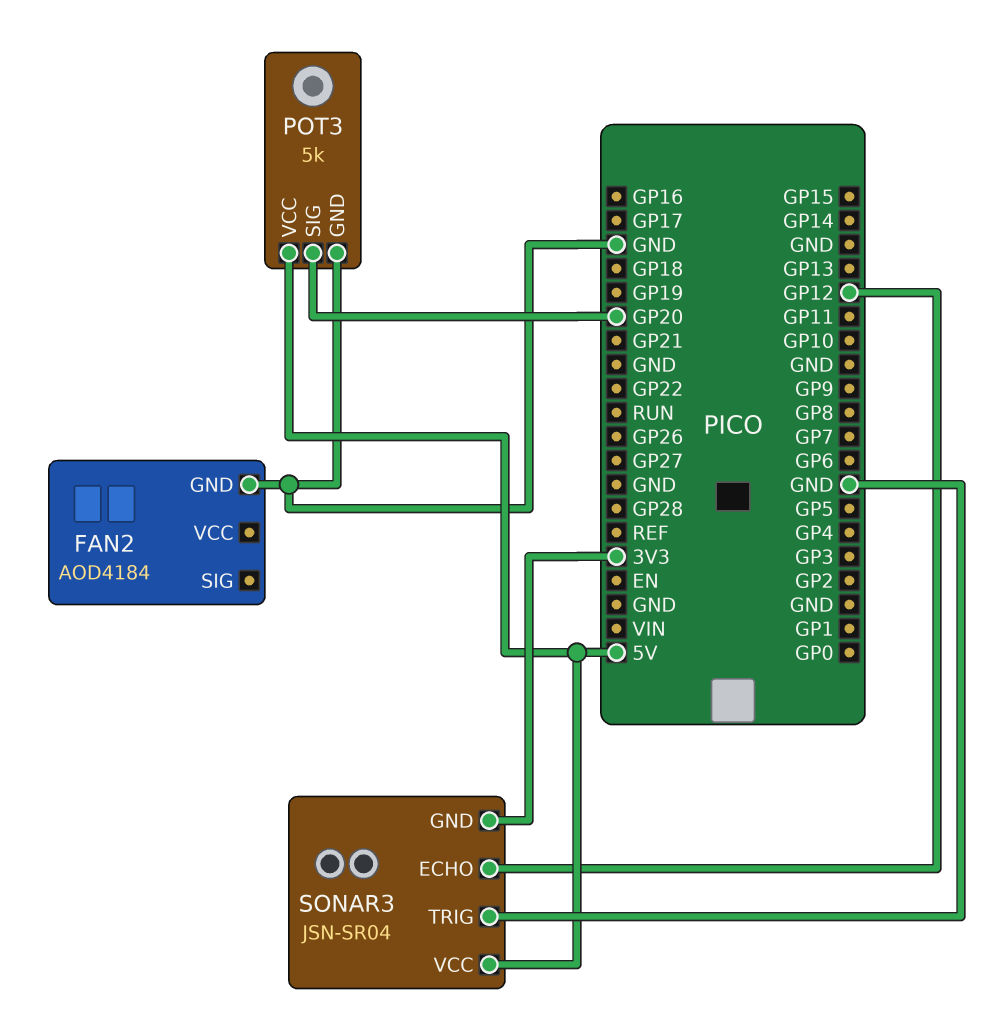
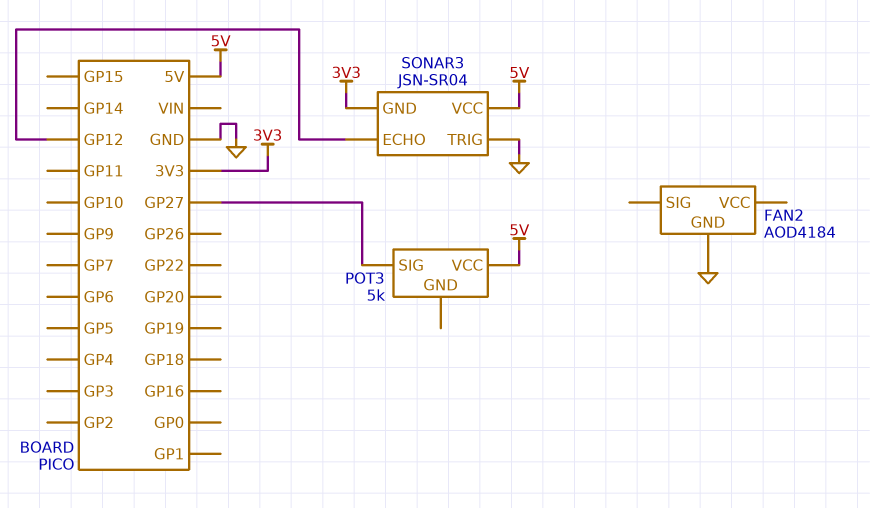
POT3 pin GND: GND -> none
POT3 pin SIG: GP20 -> GP27

